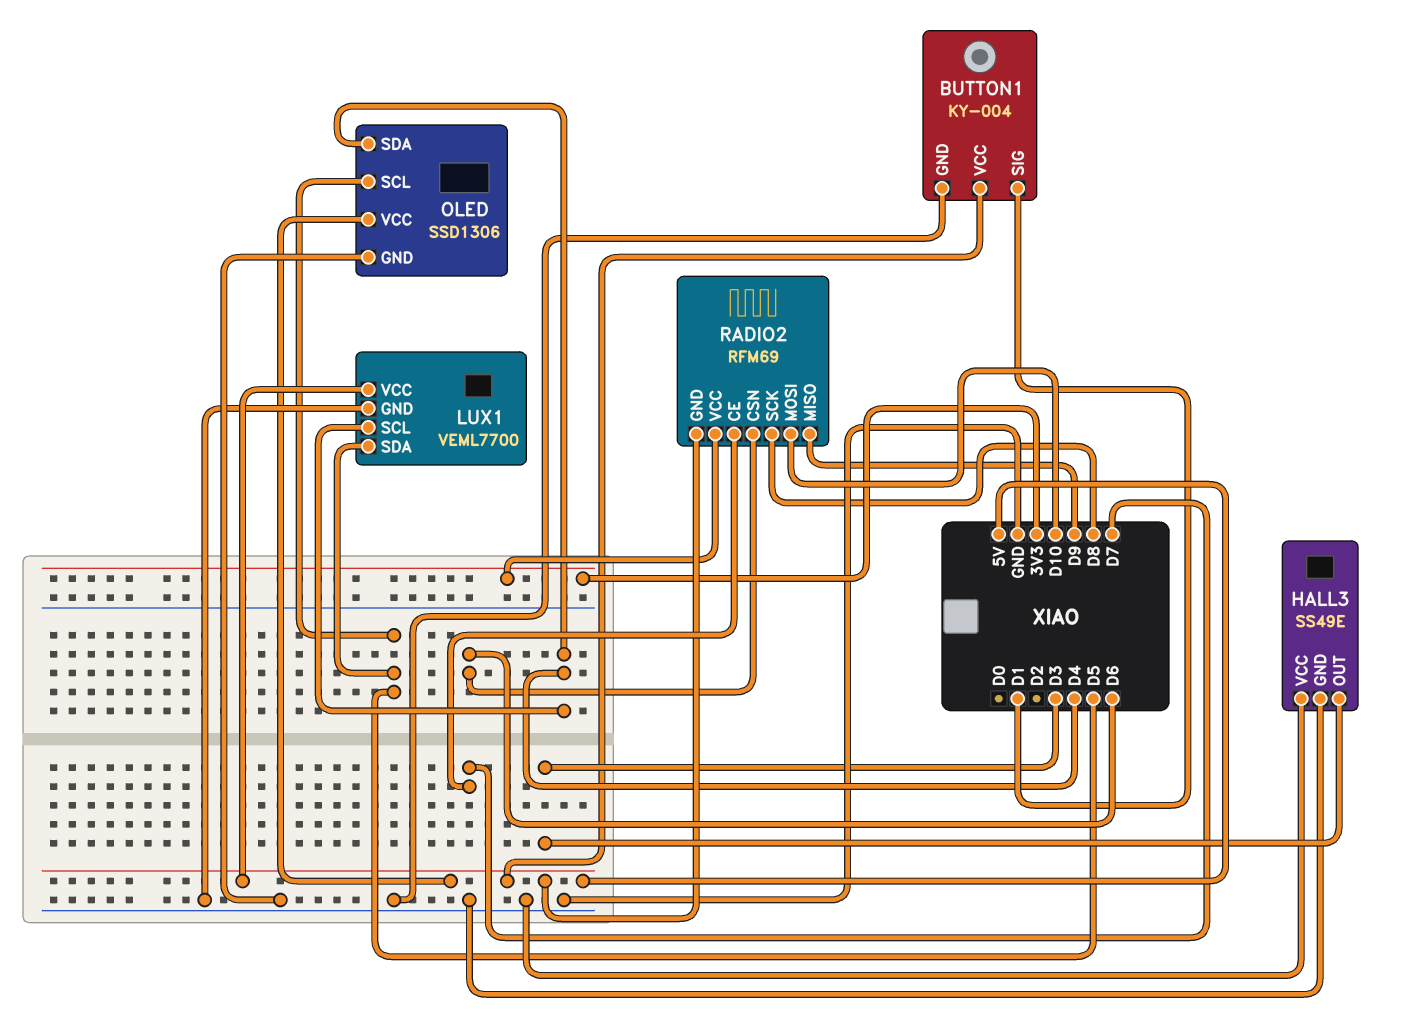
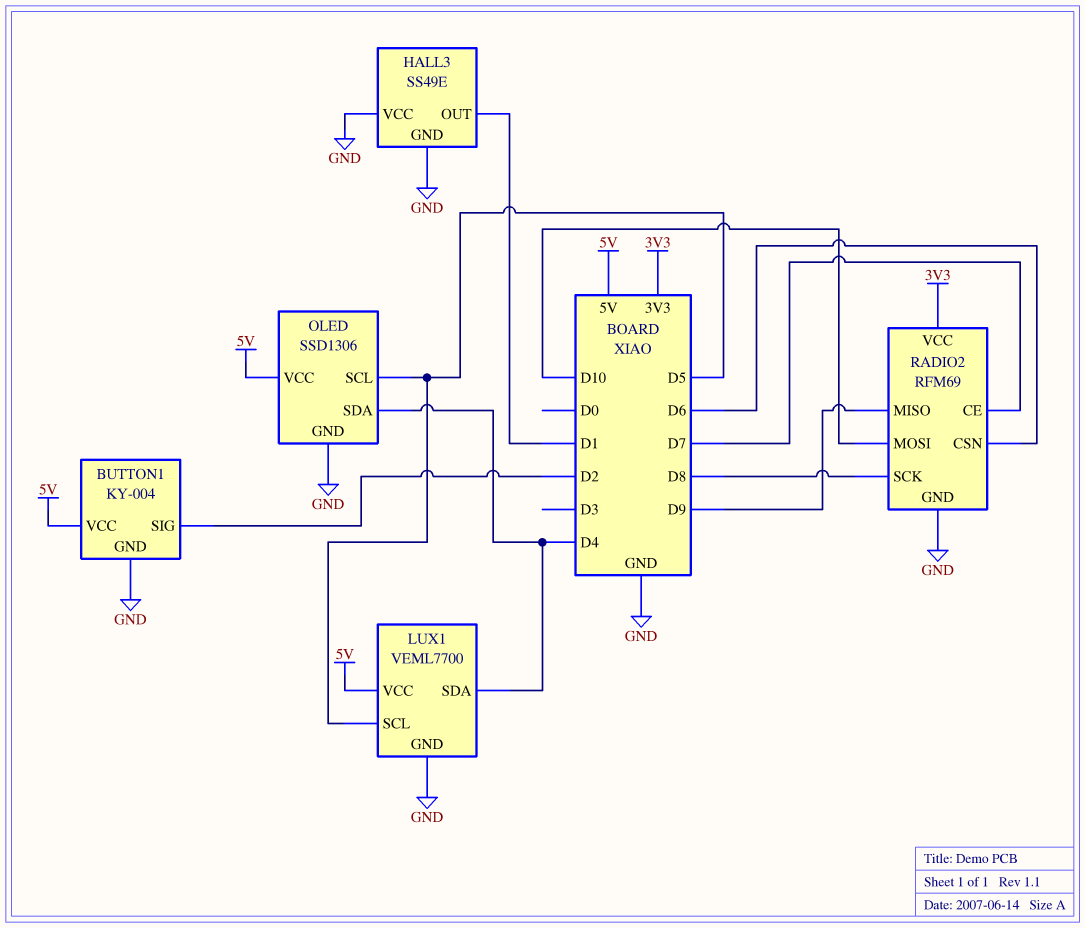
BUTTON1 pin SIG: D1 -> D2
HALL3 pin OUT: D3 -> D1
LUX1 pin SCL: D4 -> D5
LUX1 pin SDA: D5 -> D4
RADIO2 pin GND: 5V -> GND

